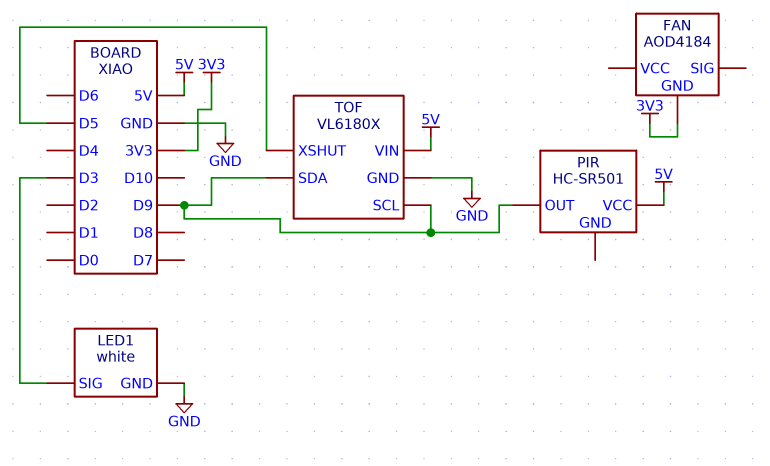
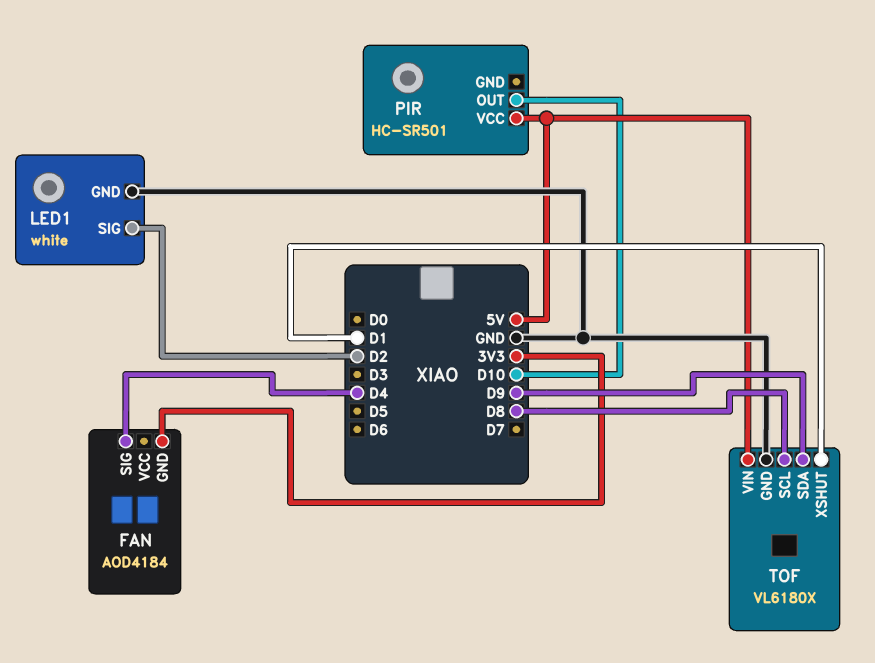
FAN pin SIG: none -> D4
LED1 pin SIG: D3 -> D2
PIR pin OUT: D9 -> D10
TOF pin SCL: D9 -> D8
TOF pin XSHUT: D5 -> D1

